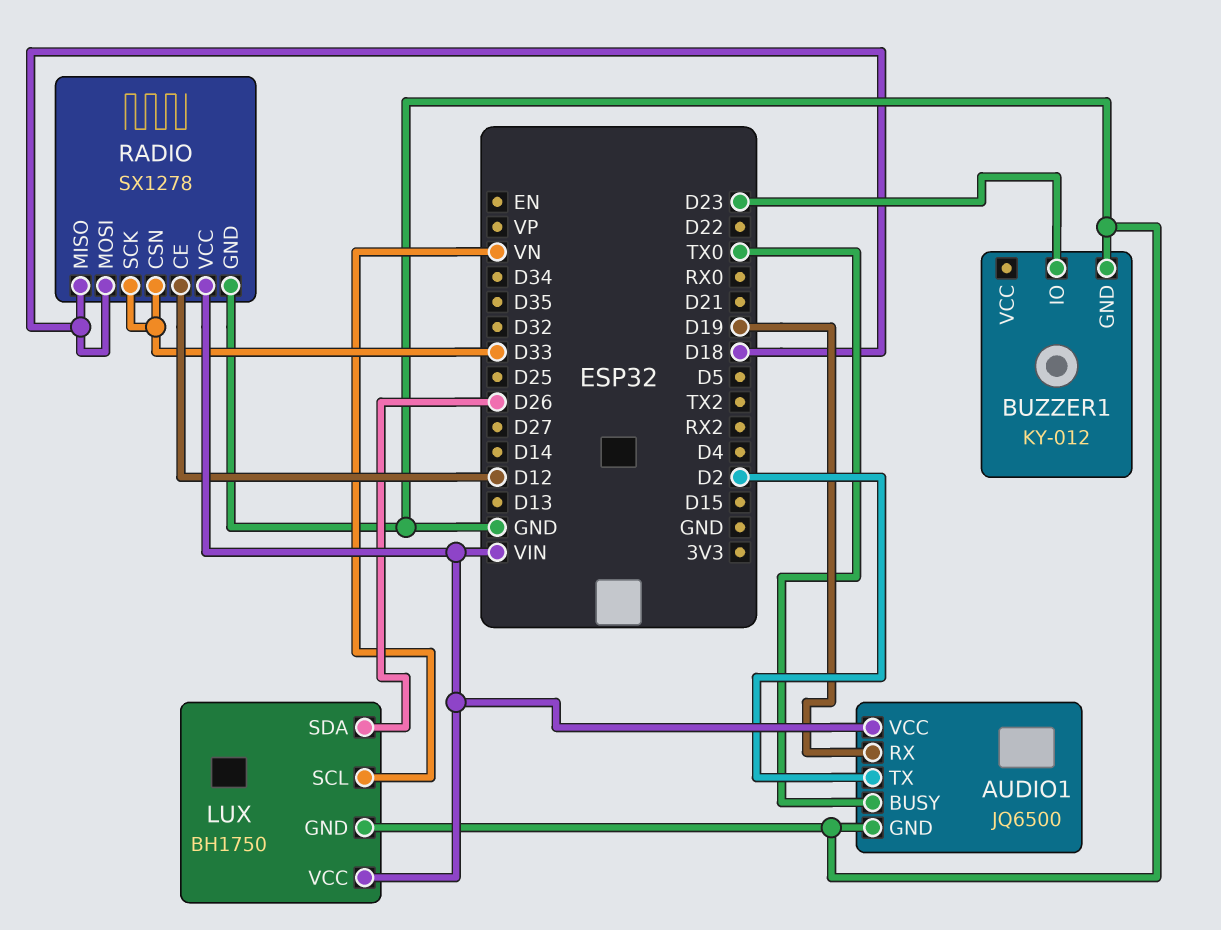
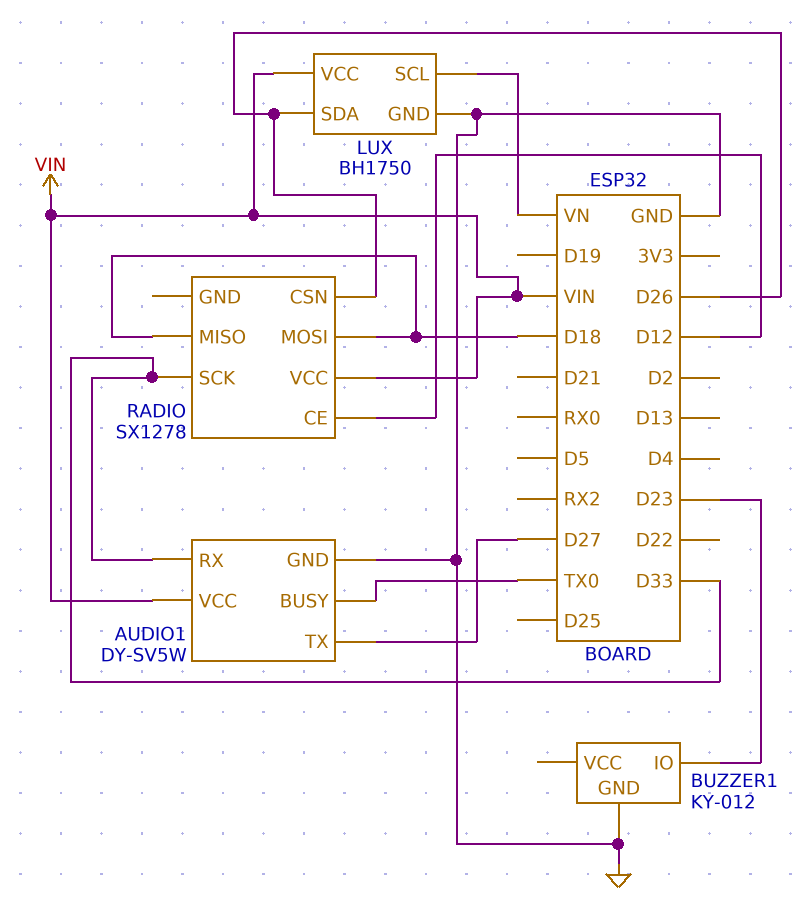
AUDIO1: JQ6500 -> DY-SV5W
AUDIO1 pin RX: D19 -> D33
AUDIO1 pin TX: D2 -> D27
RADIO pin CSN: D33 -> D26
RADIO pin GND: GND -> none

